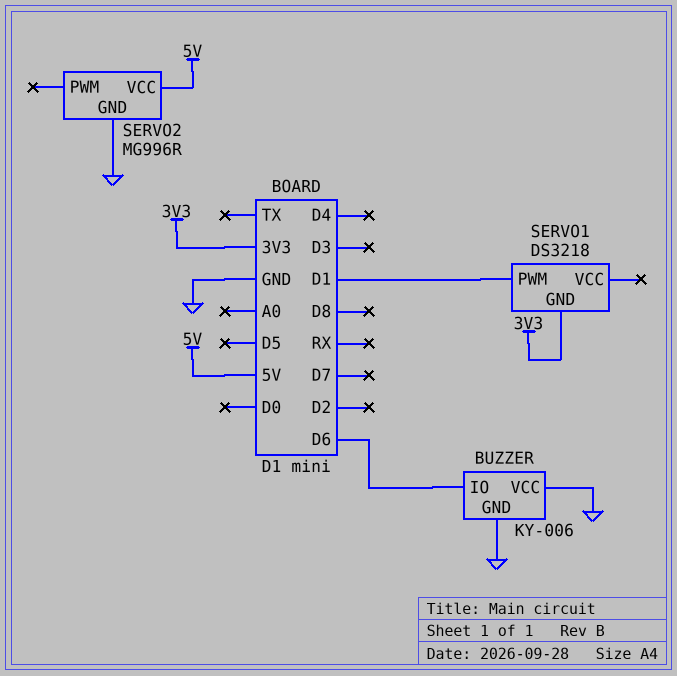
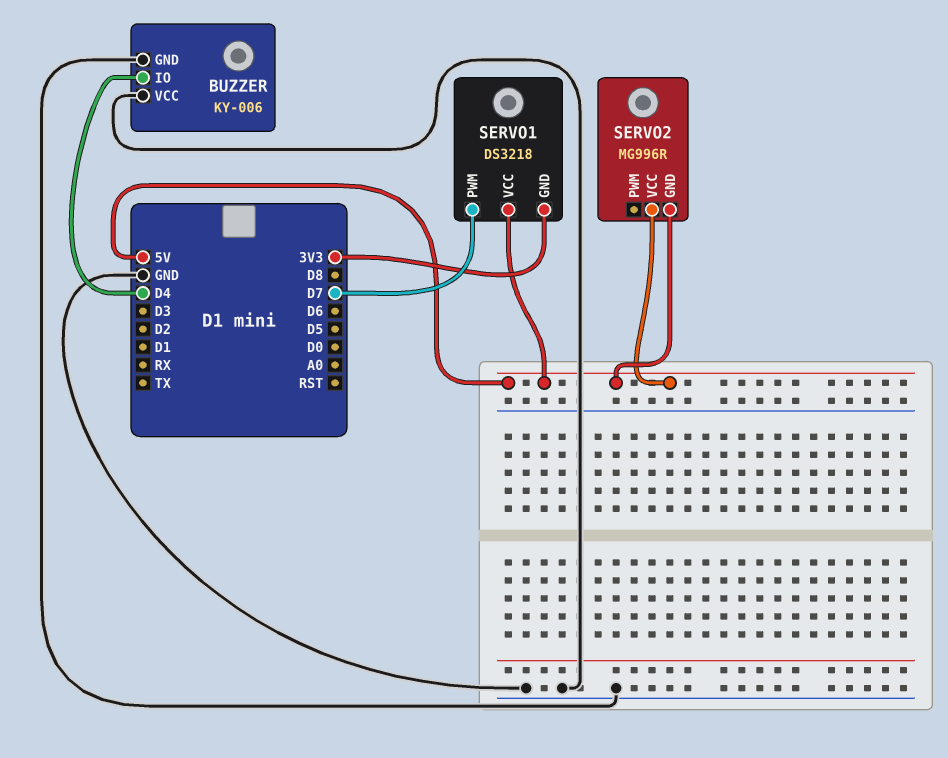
BUZZER pin IO: D6 -> D4
SERVO1 pin PWM: D1 -> D7
SERVO1 pin VCC: none -> 5V
SERVO2 pin GND: GND -> 5V

